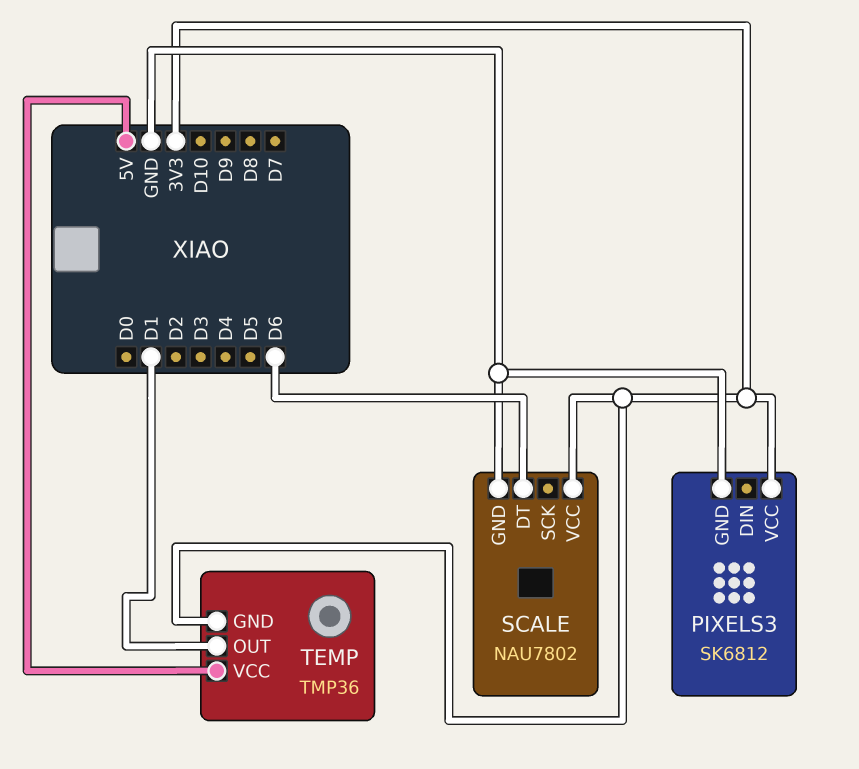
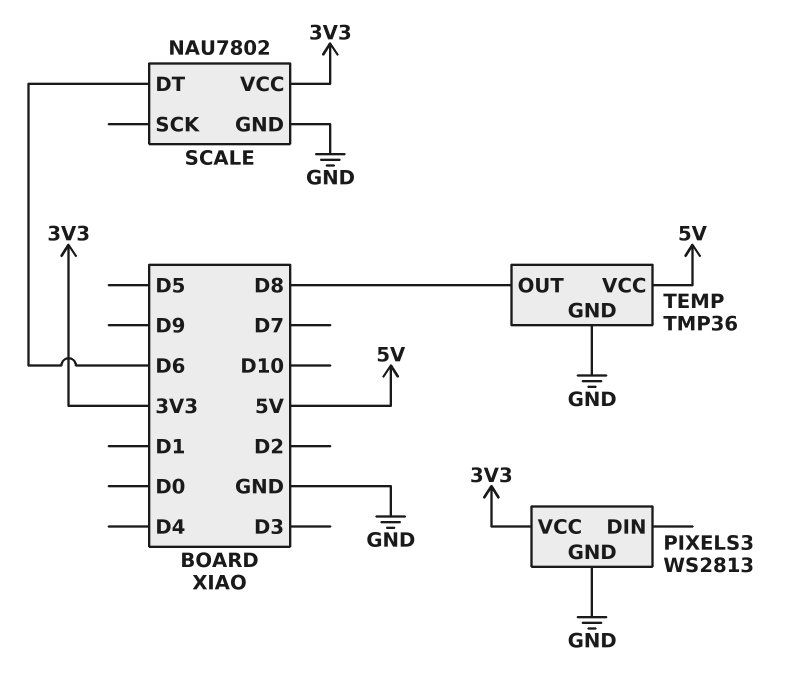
PIXELS3: SK6812 -> WS2813
TEMP pin GND: 3V3 -> GND
TEMP pin OUT: D1 -> D8

